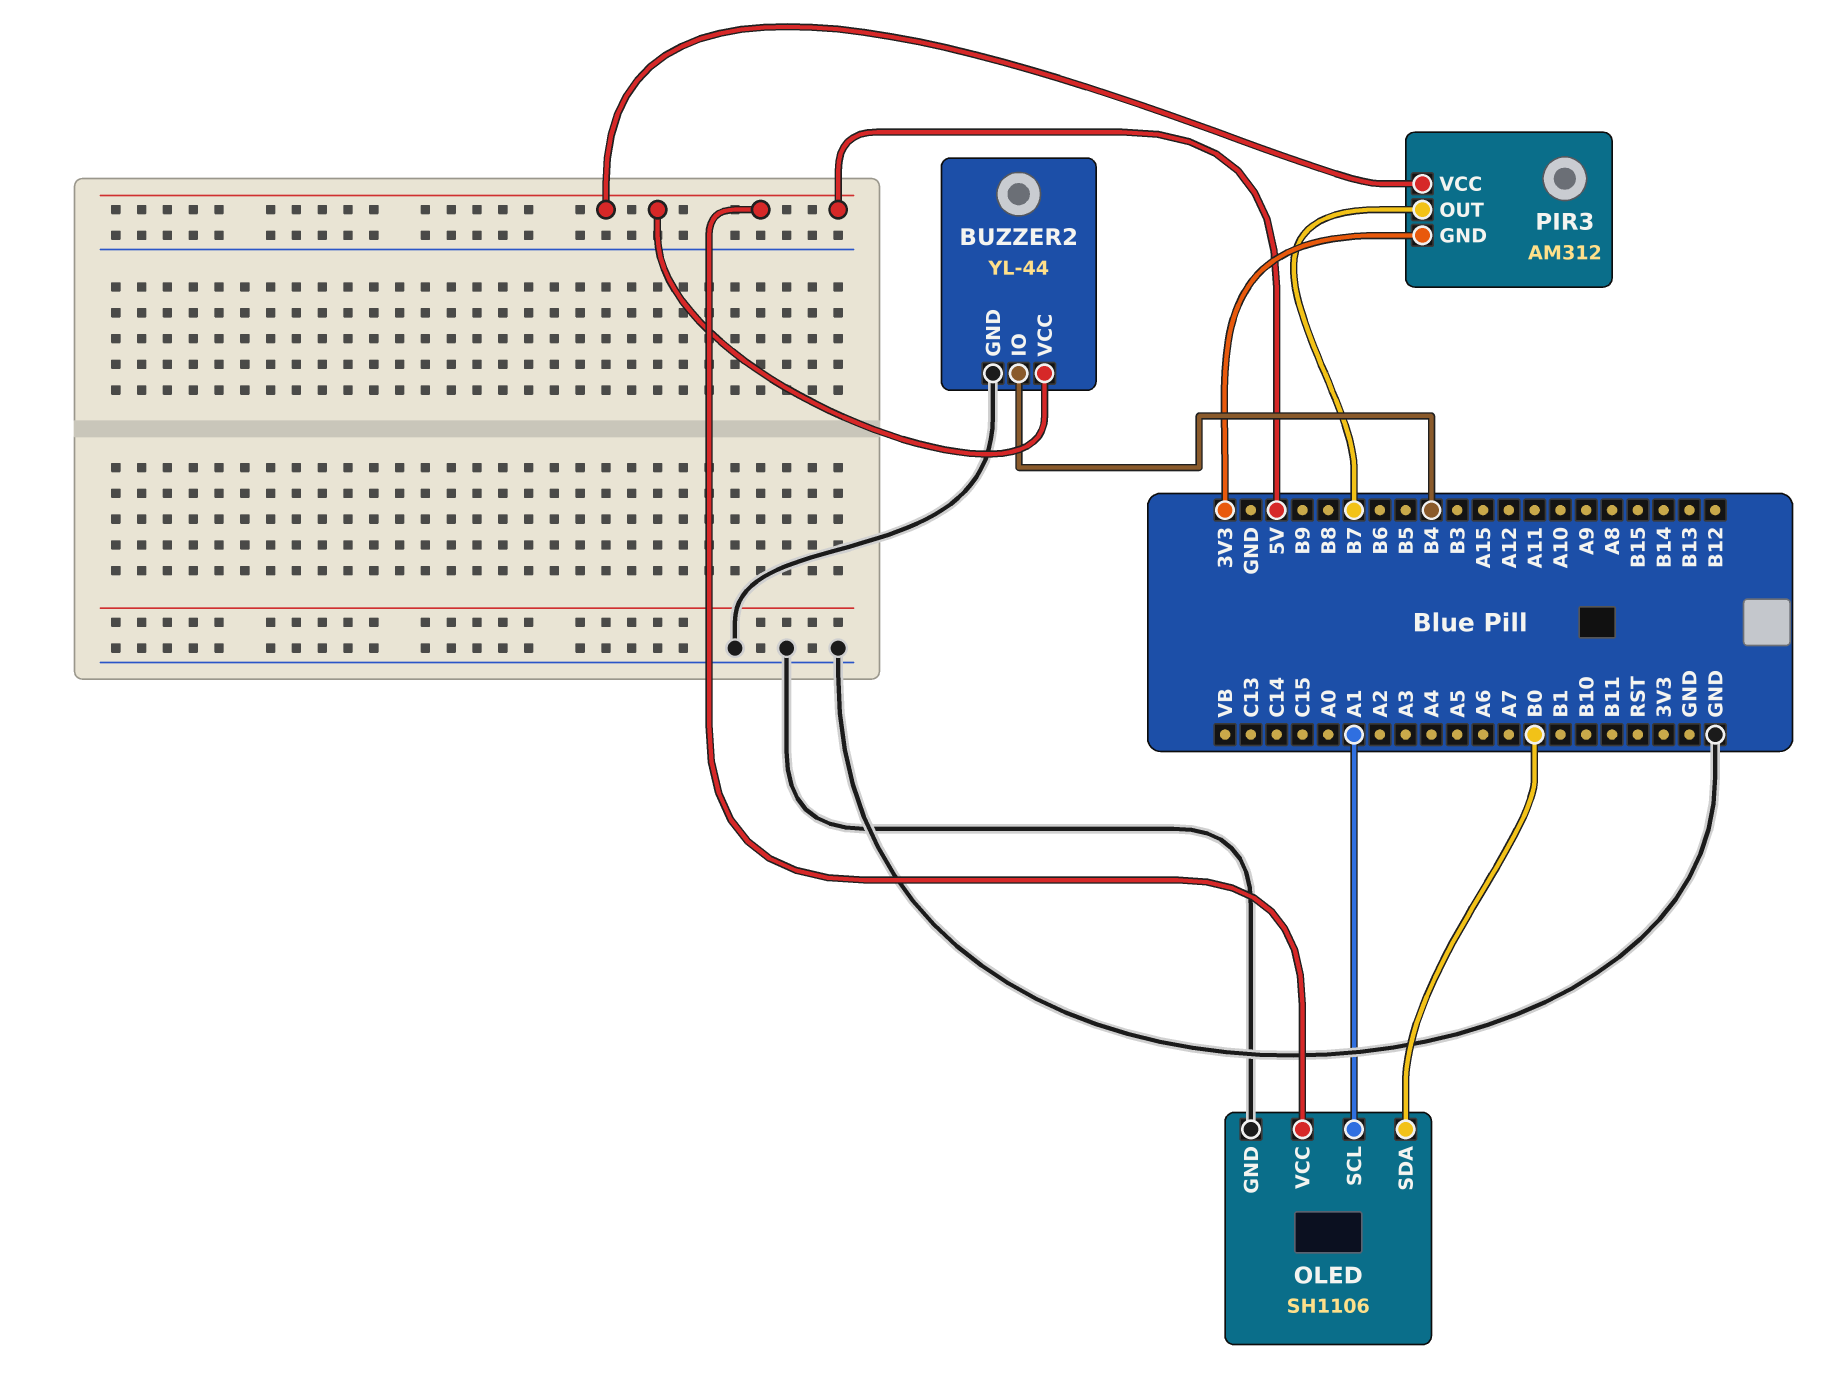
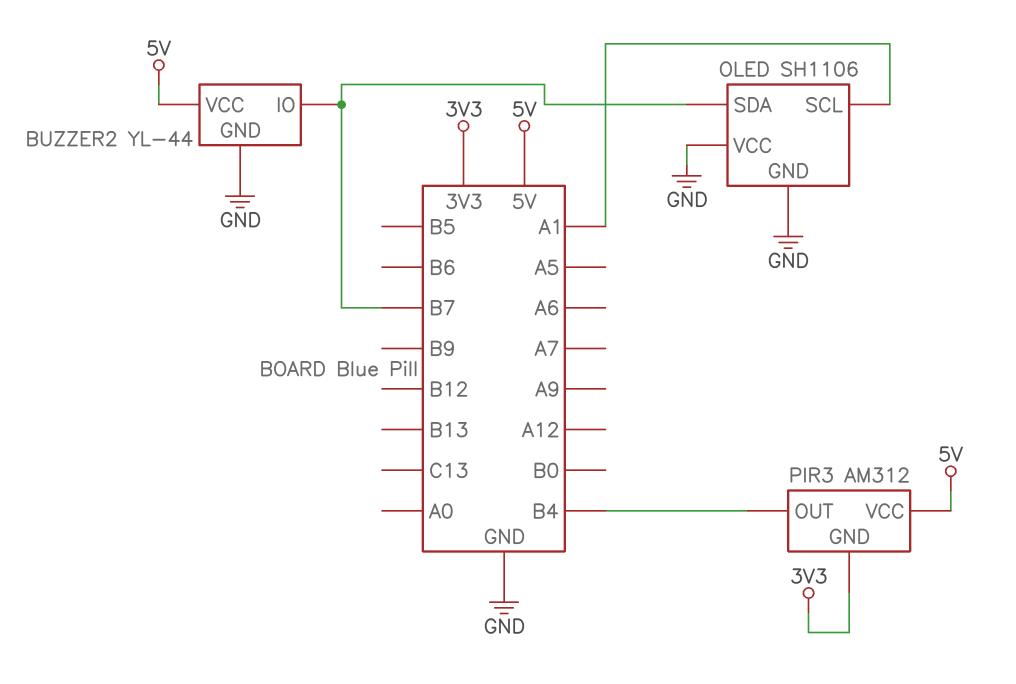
BUZZER2 pin IO: B4 -> B7
OLED pin SDA: B0 -> B7
OLED pin VCC: 5V -> GND
PIR3 pin OUT: B7 -> B4

